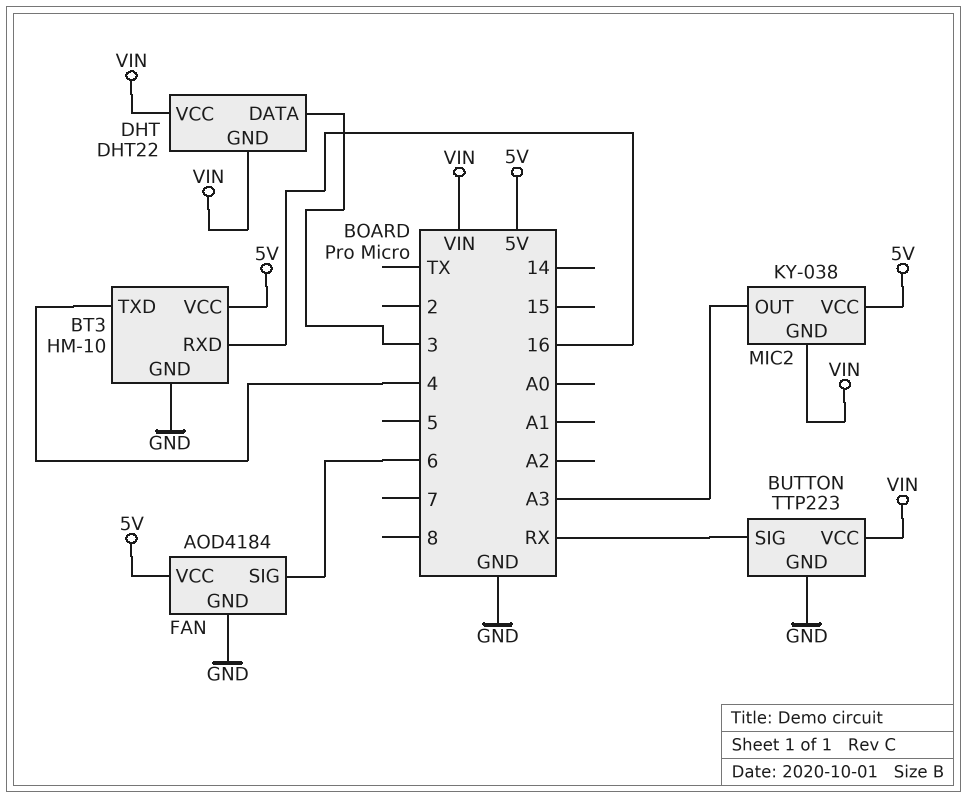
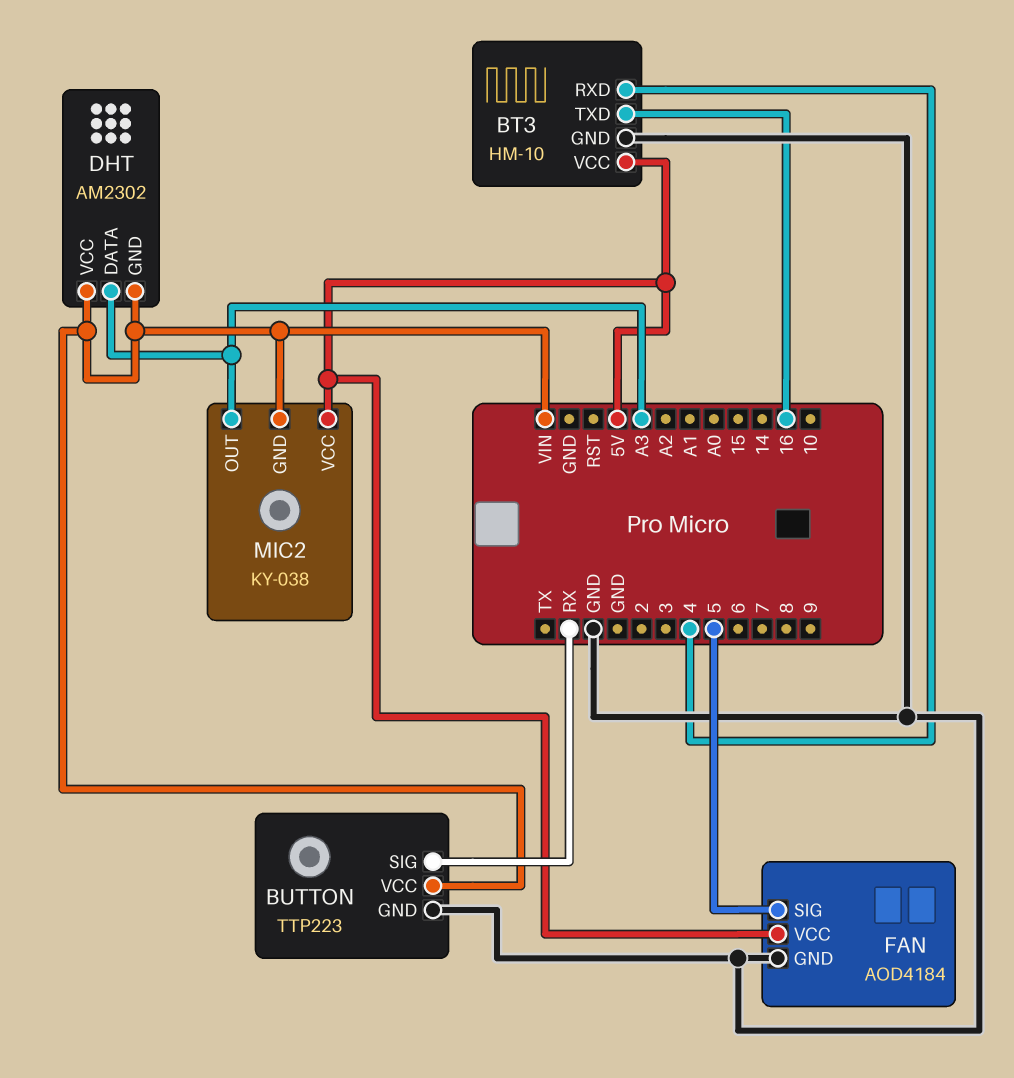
BT3 pin RXD: 16 -> 4
BT3 pin TXD: 4 -> 16
DHT: DHT22 -> AM2302
DHT pin DATA: 3 -> A3
FAN pin SIG: 6 -> 5

